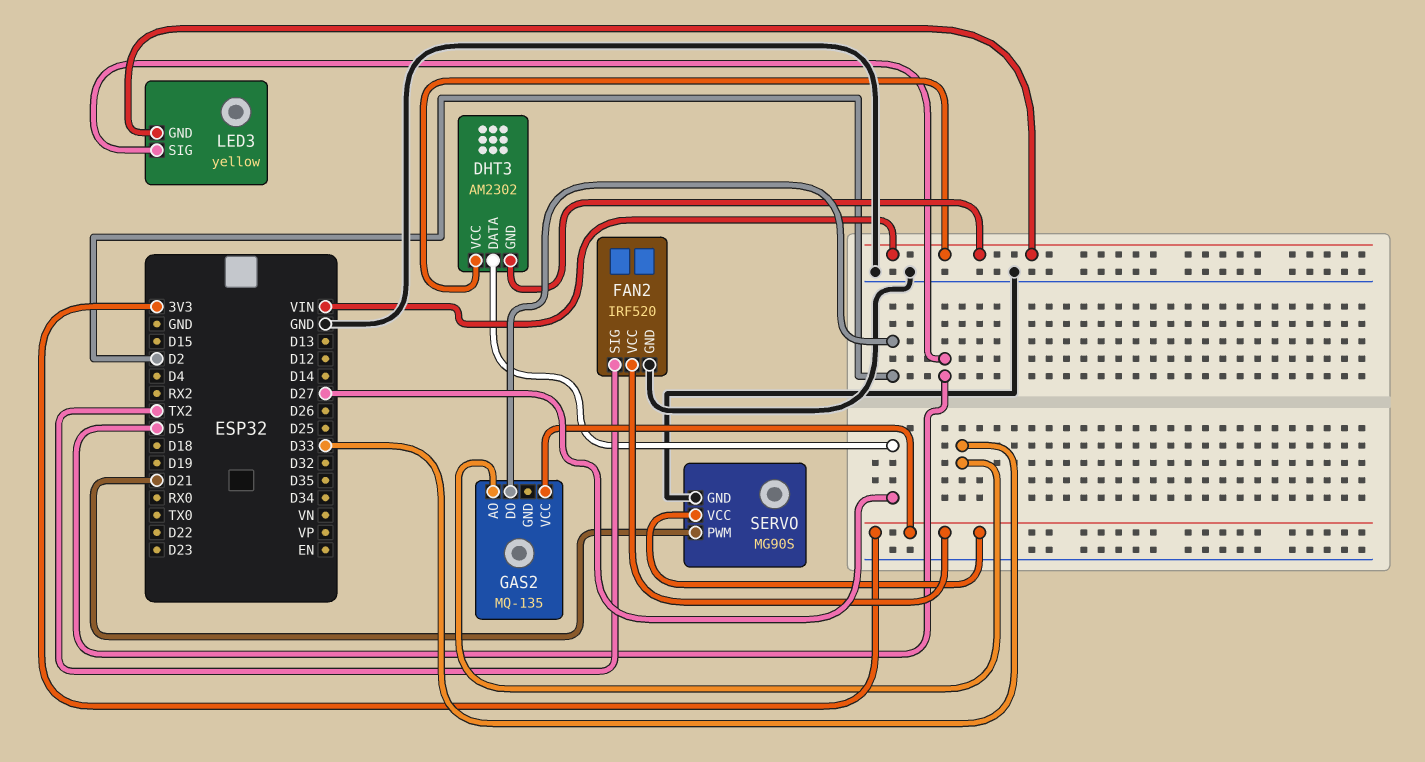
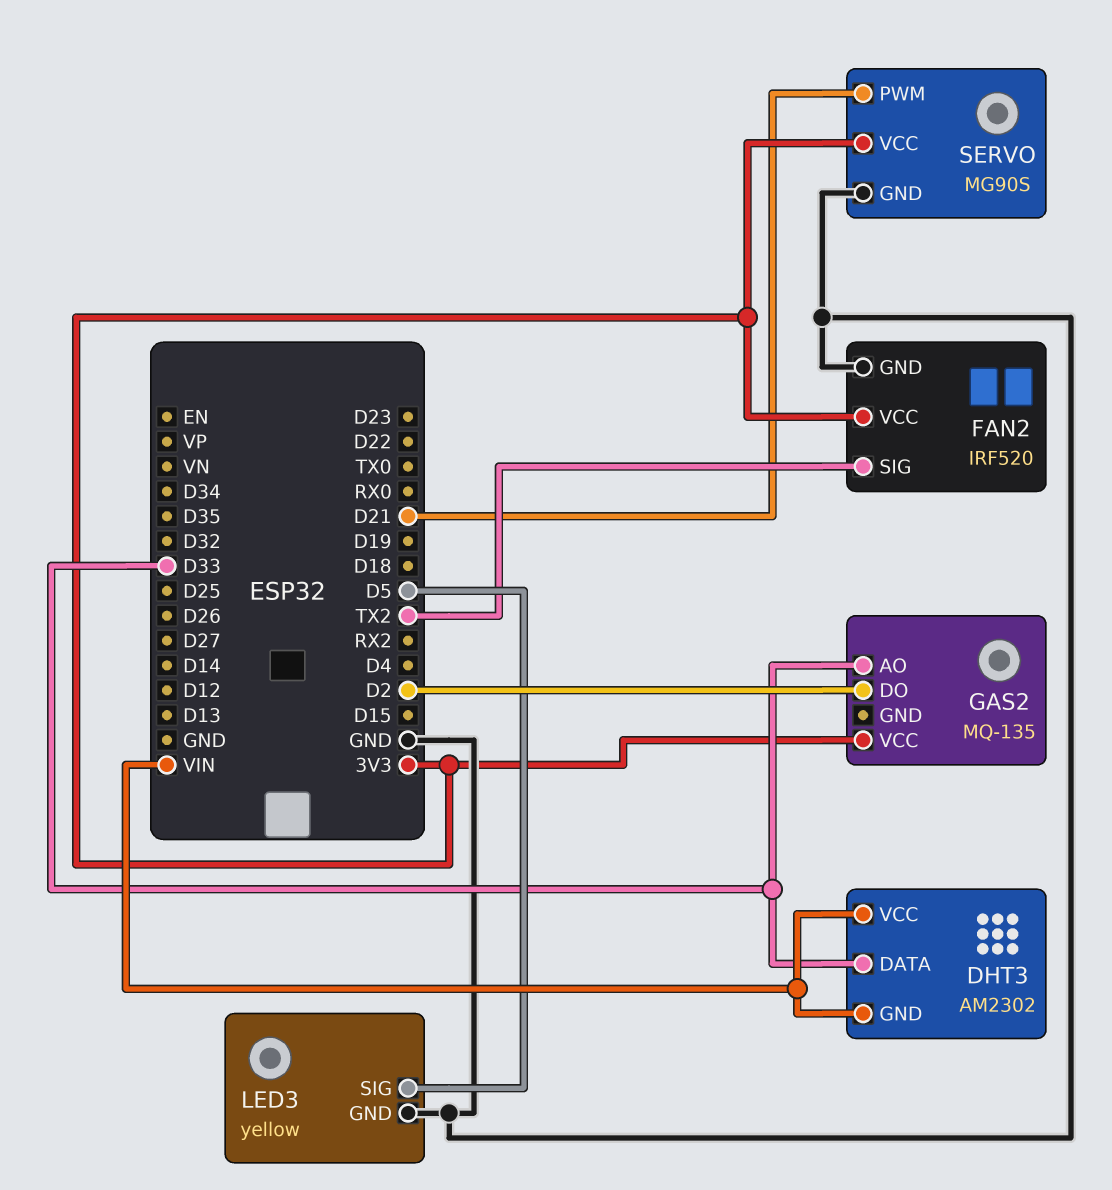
DHT3 pin DATA: D27 -> D33
LED3 pin GND: VIN -> GND

